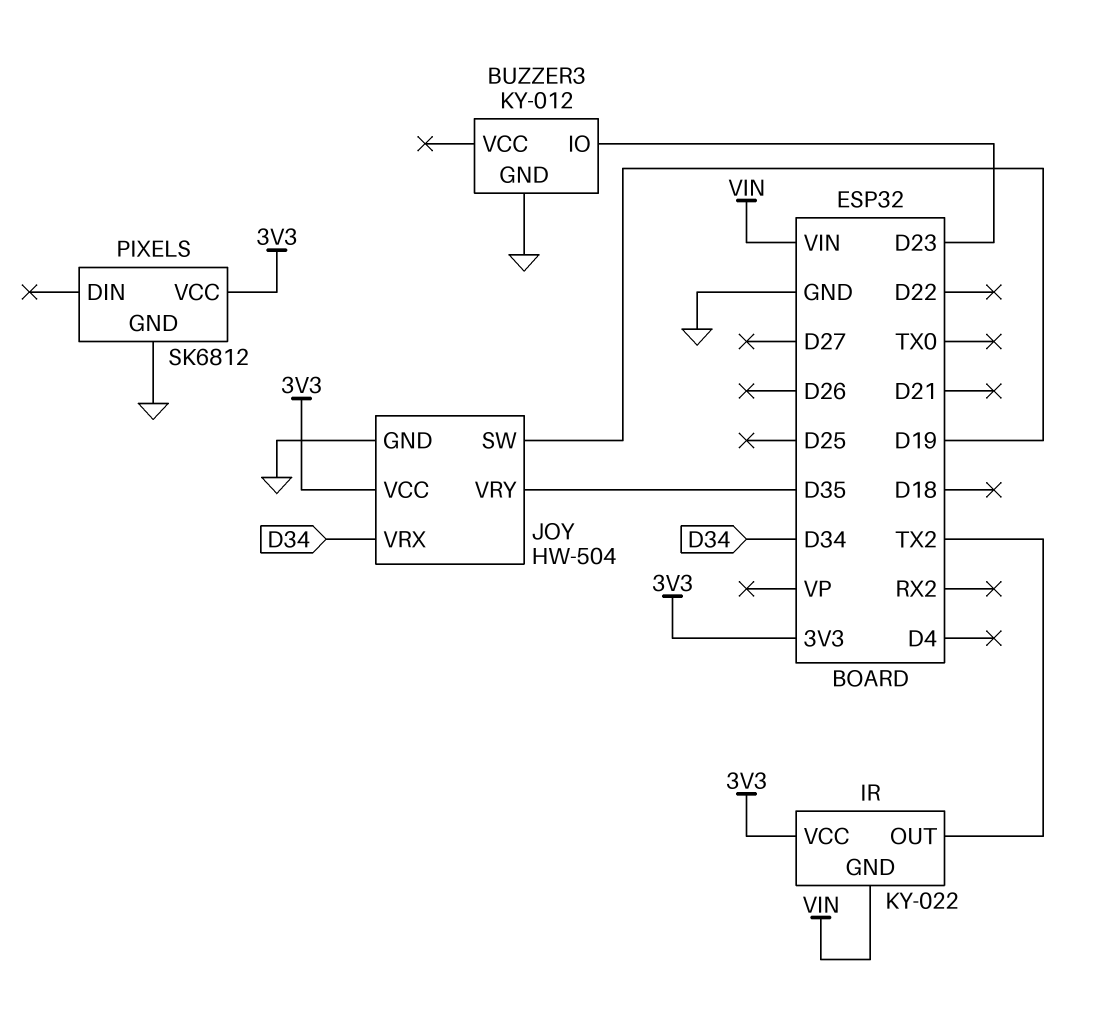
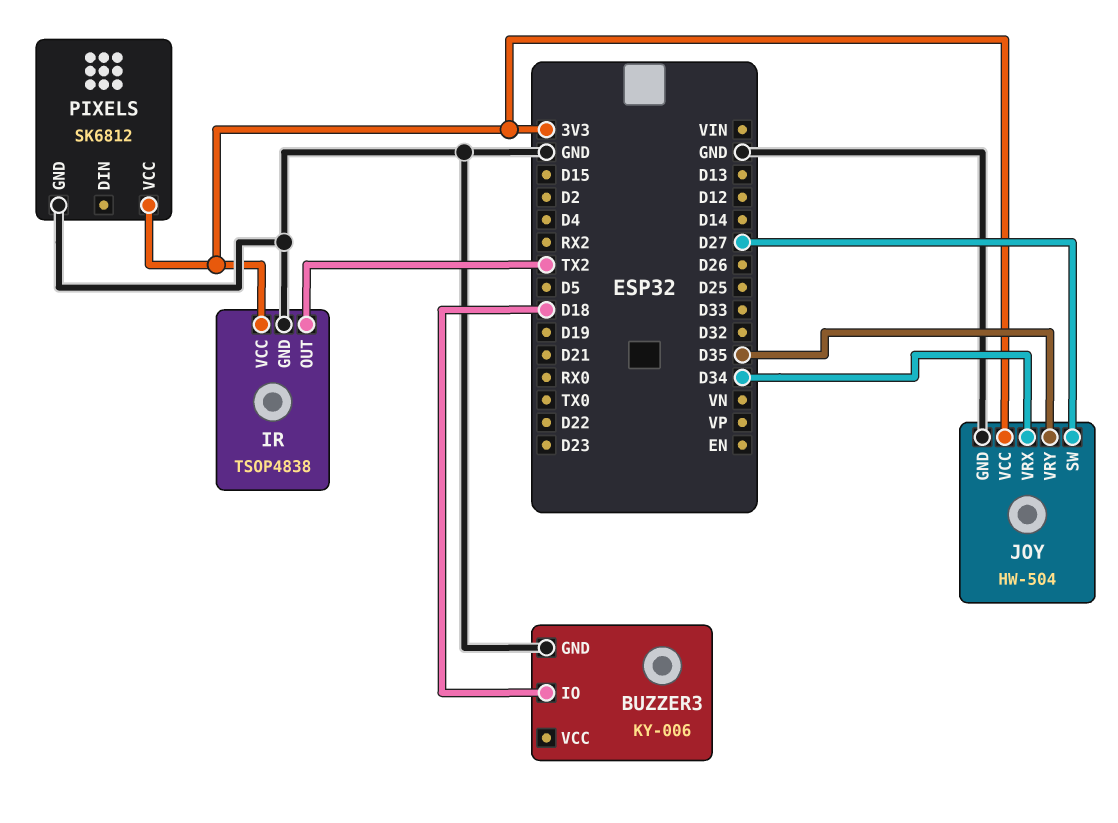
BUZZER3: KY-012 -> KY-006
BUZZER3 pin IO: D23 -> D18
IR: KY-022 -> TSOP4838
IR pin GND: VIN -> GND
JOY pin SW: D19 -> D27

